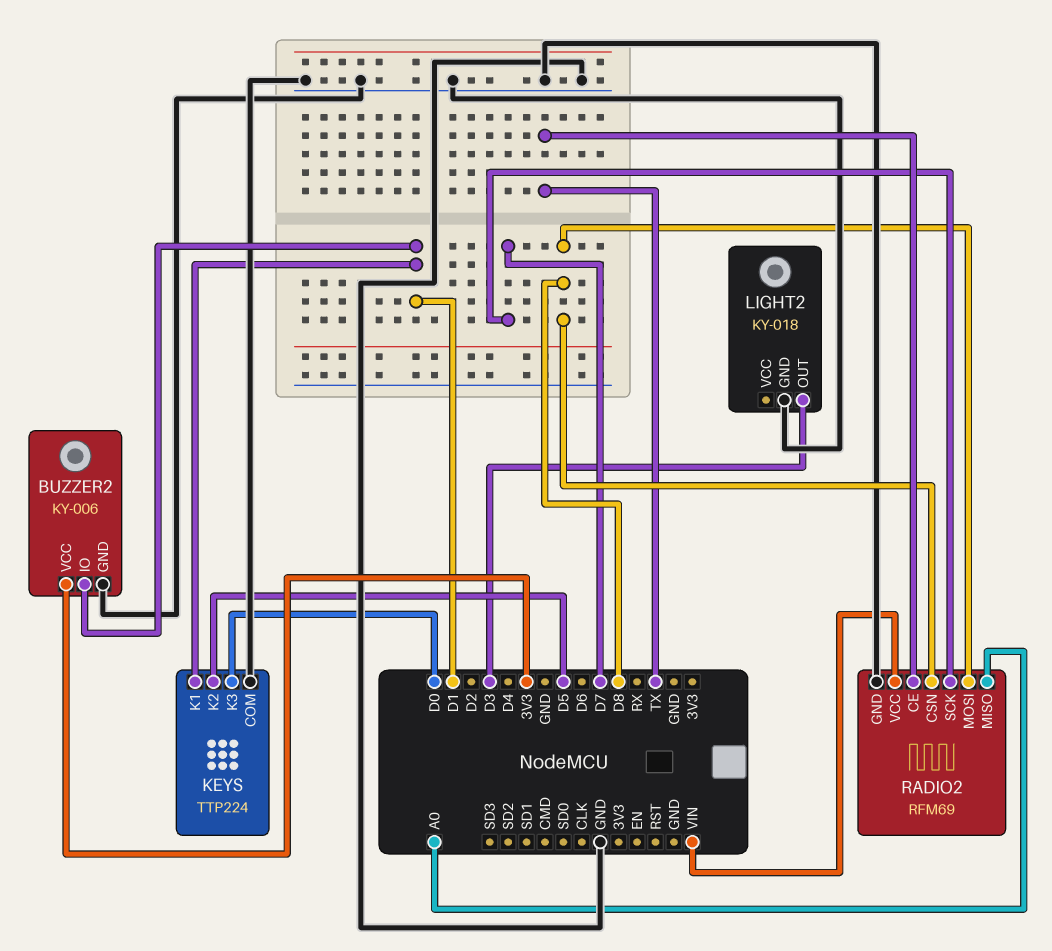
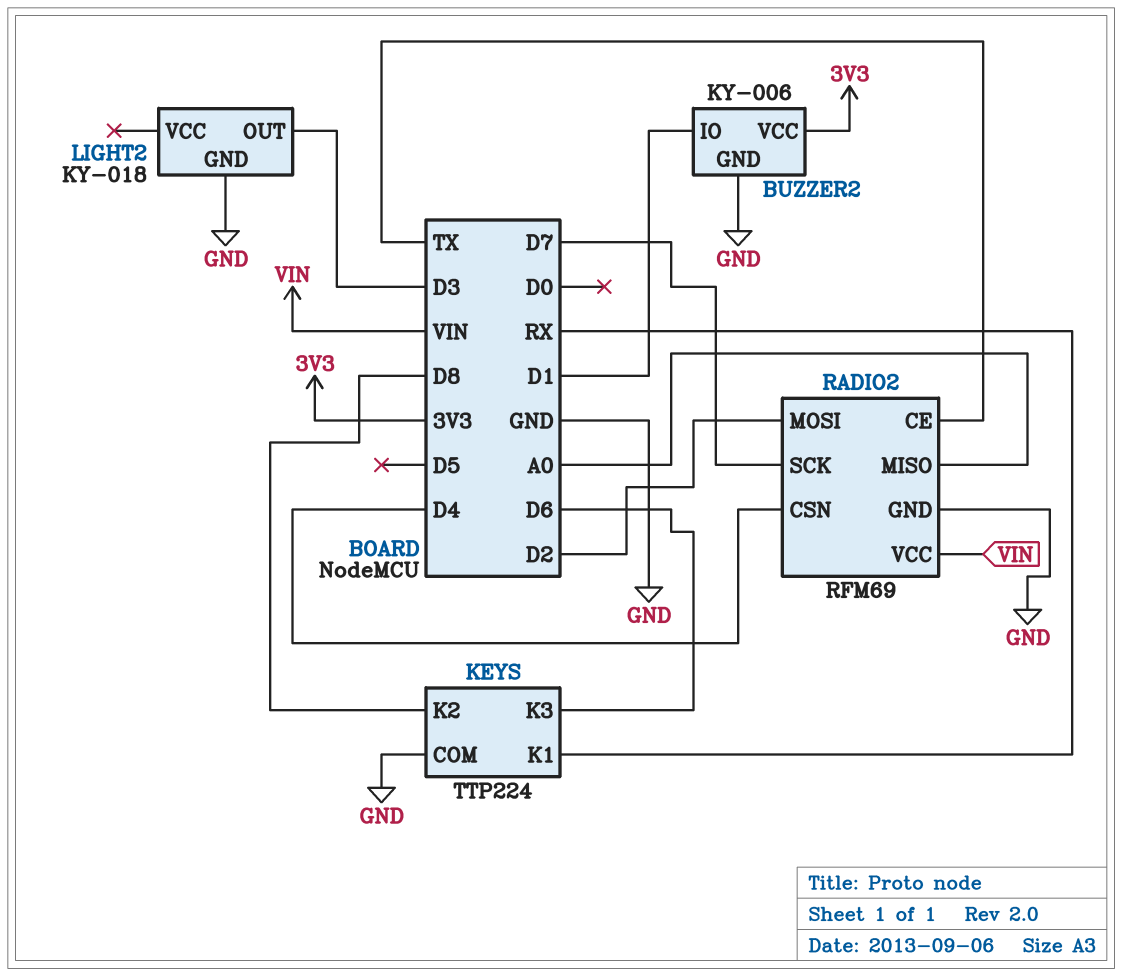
KEYS pin K1: D1 -> RX
KEYS pin K2: D5 -> D8
KEYS pin K3: D0 -> D6
RADIO2 pin CSN: D8 -> D4
RADIO2 pin MOSI: D8 -> D2

